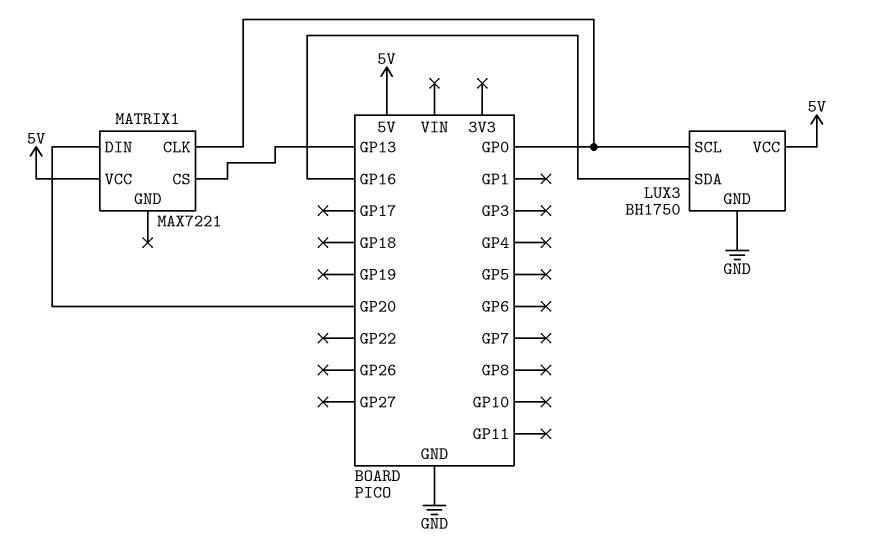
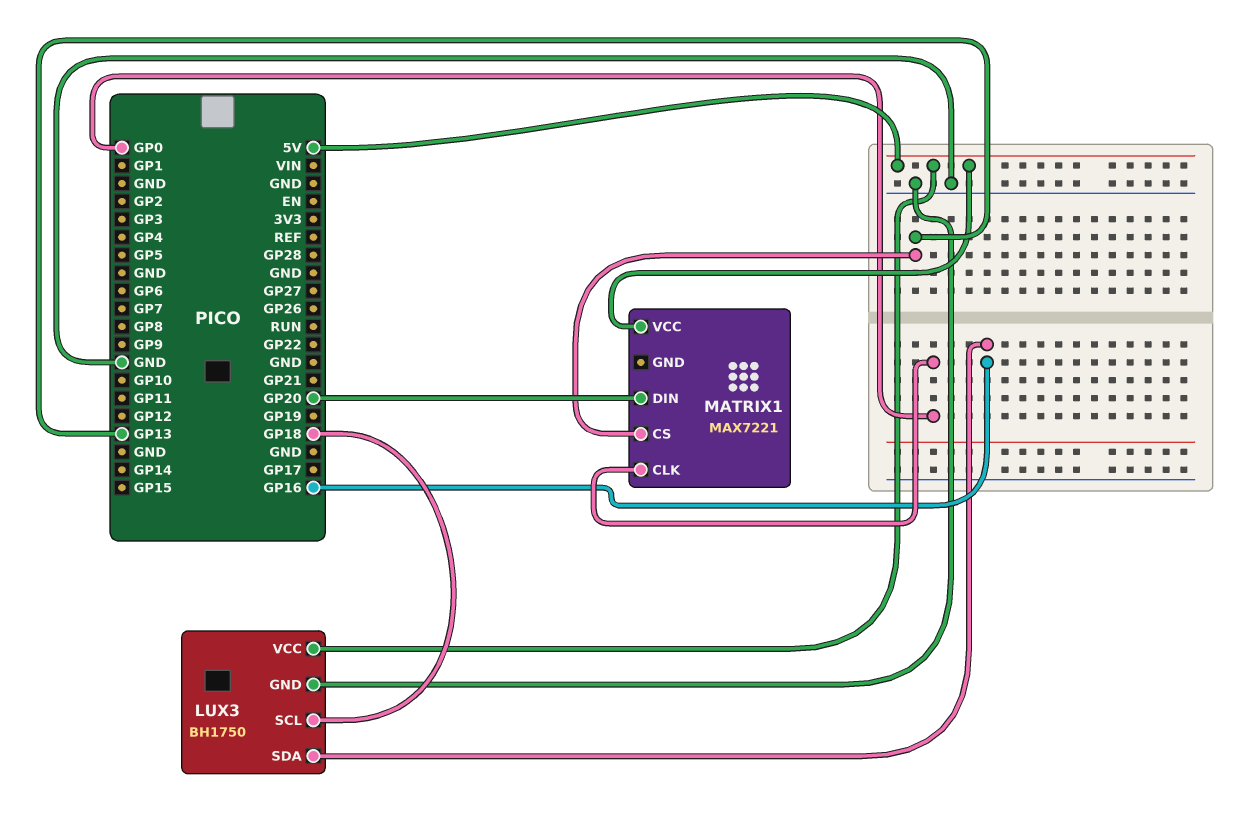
LUX3 pin SCL: GP0 -> GP18

